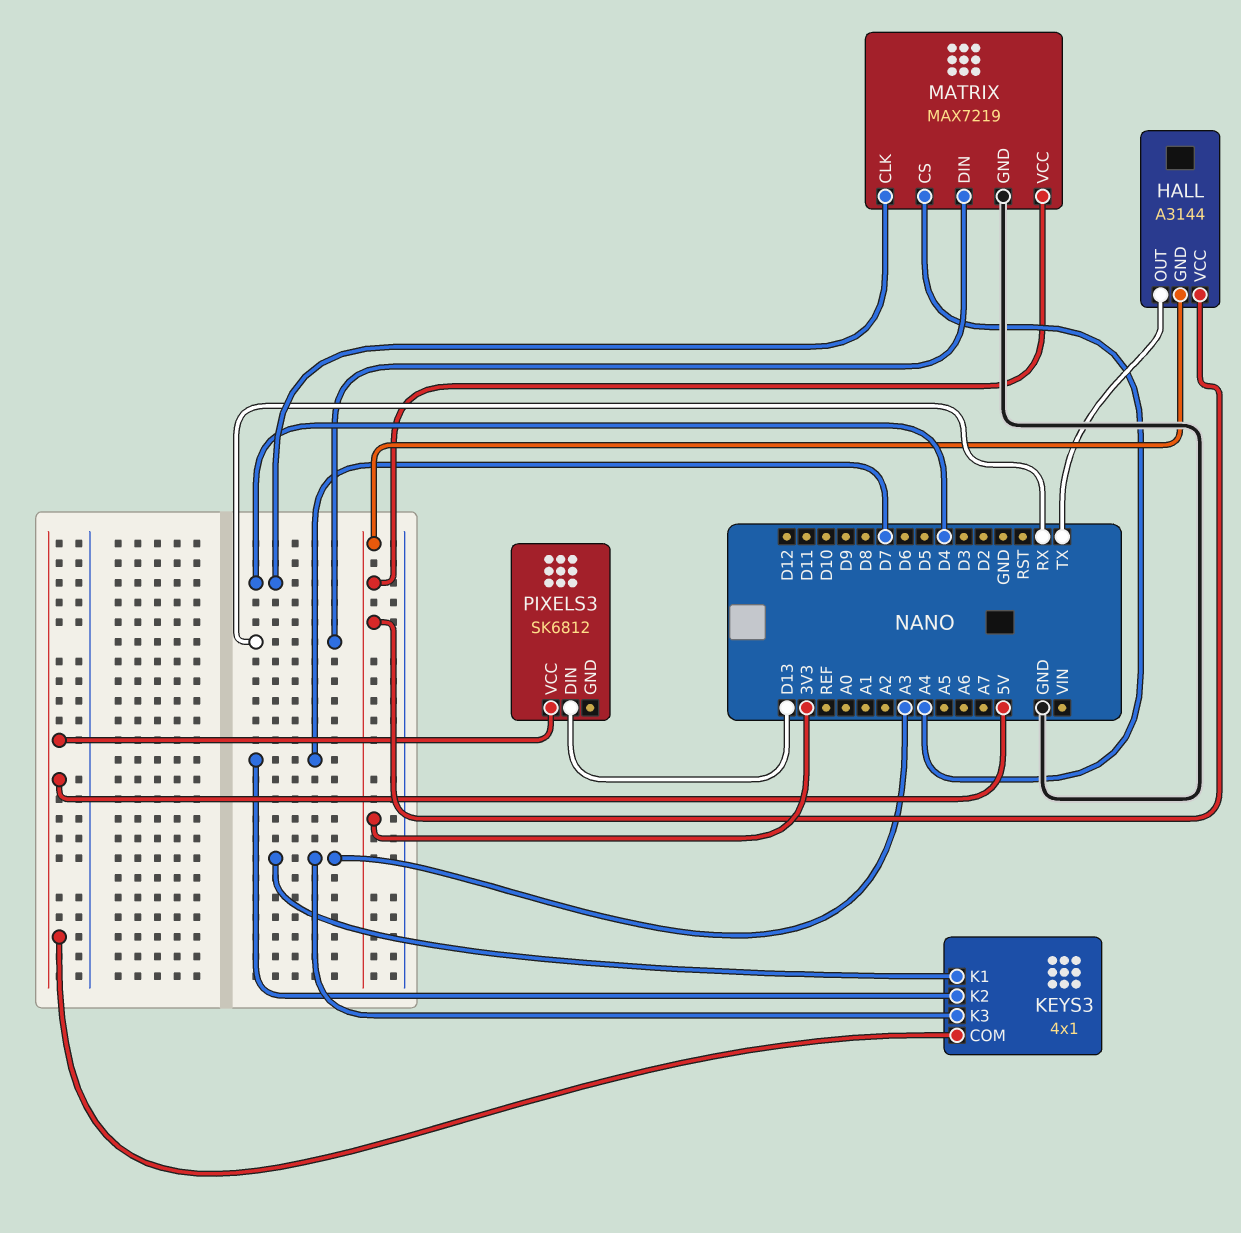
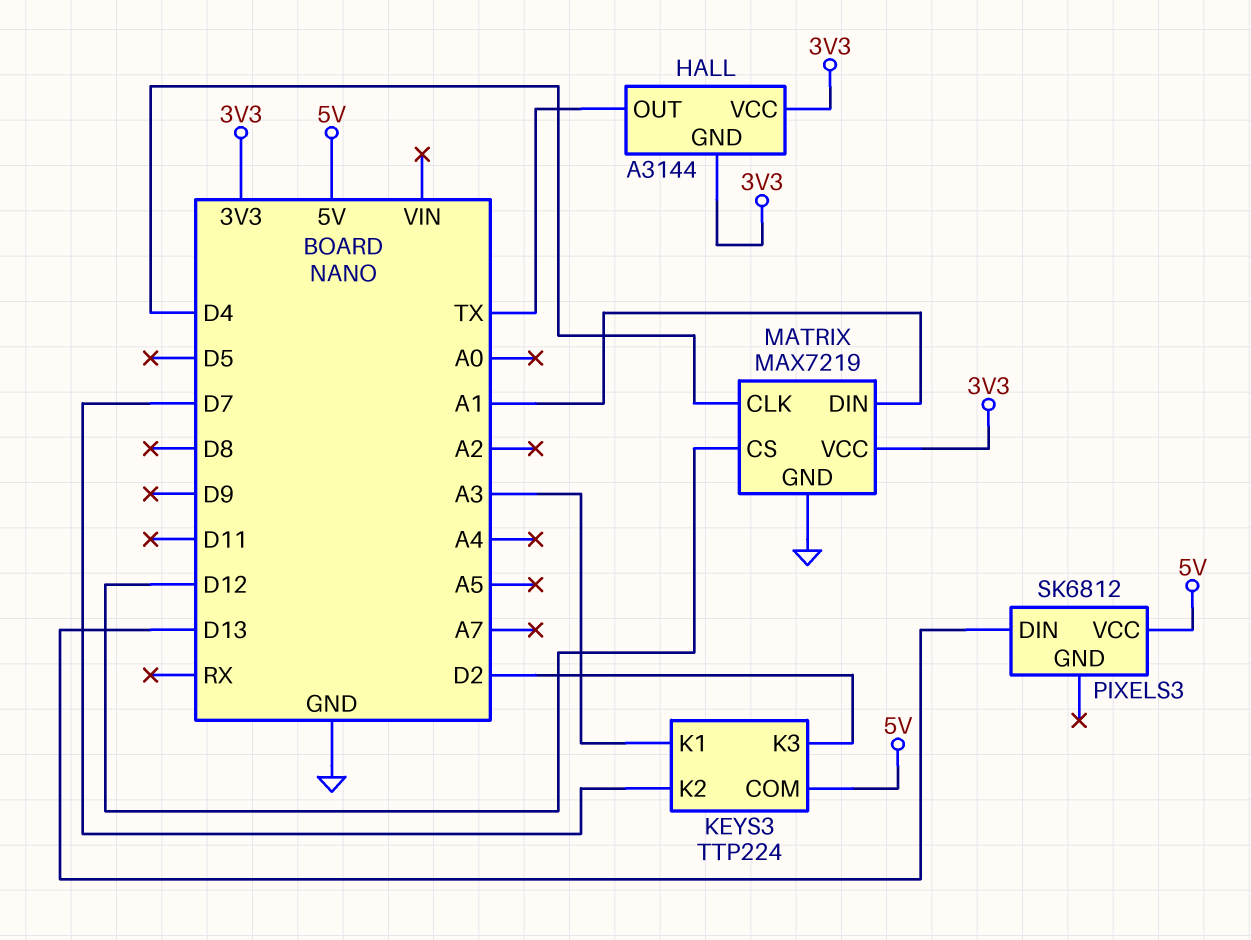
KEYS3: 4x1 -> TTP224
KEYS3 pin K3: A3 -> D2
MATRIX pin CS: A4 -> D12
MATRIX pin DIN: RX -> A1

